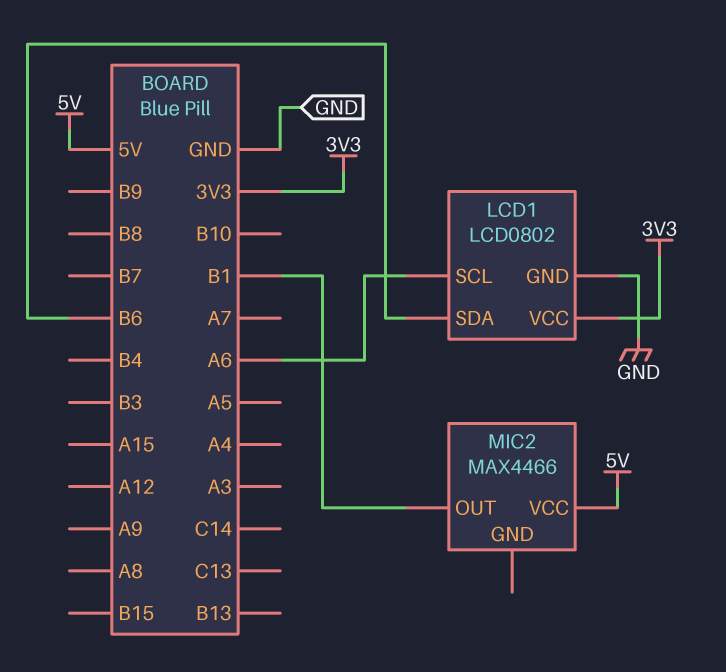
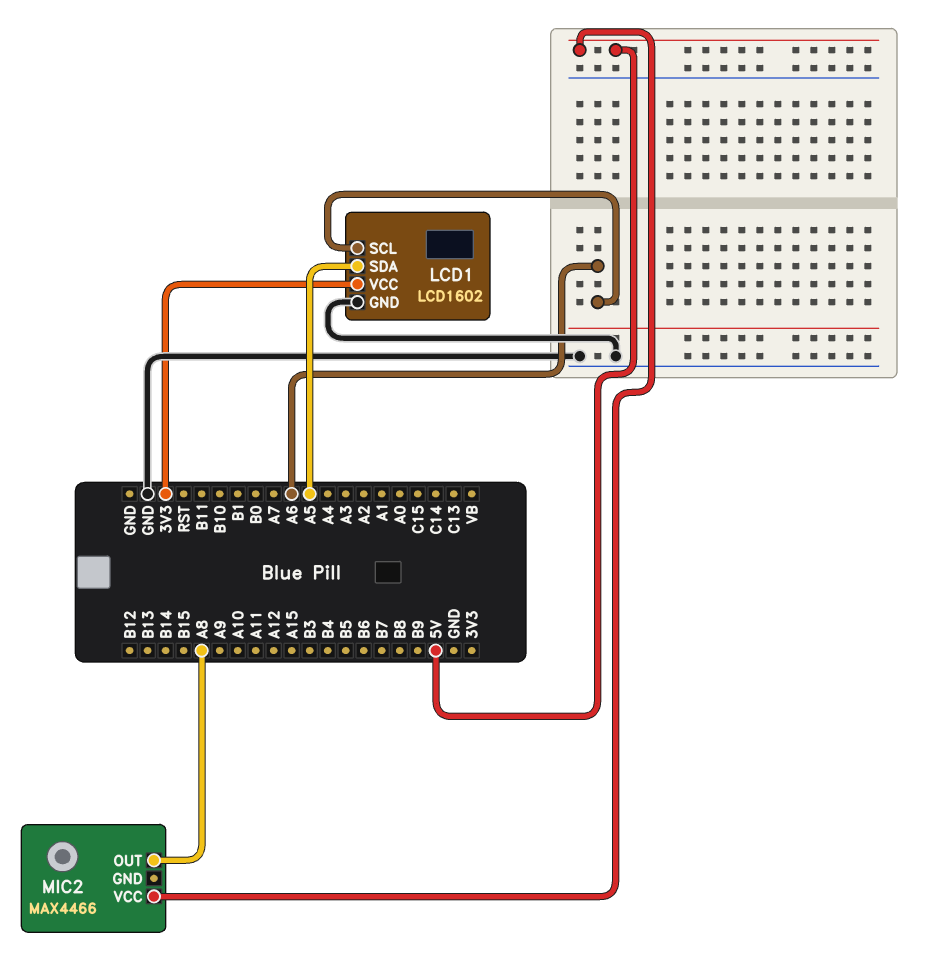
LCD1: LCD0802 -> LCD1602
LCD1 pin SDA: B6 -> A5
MIC2 pin OUT: B1 -> A8

